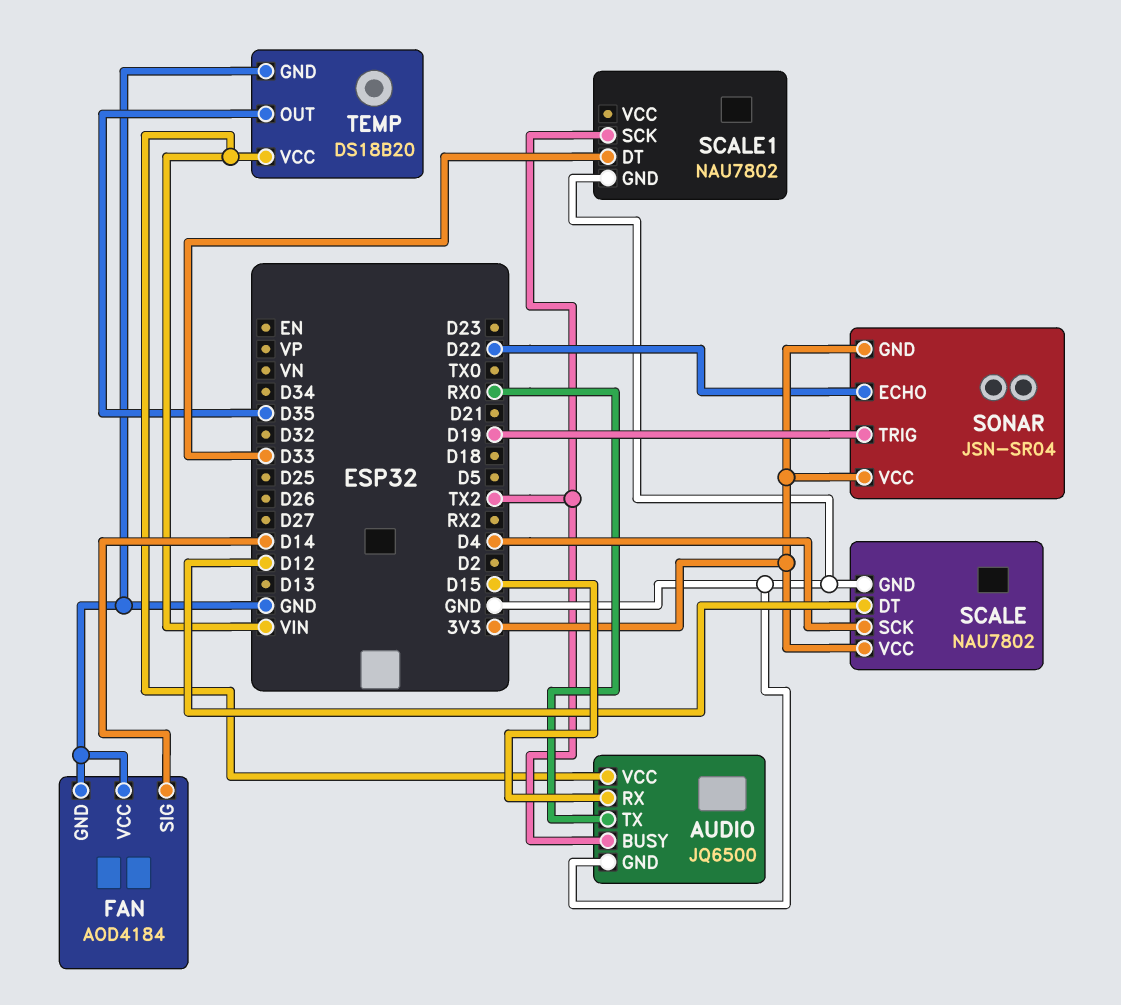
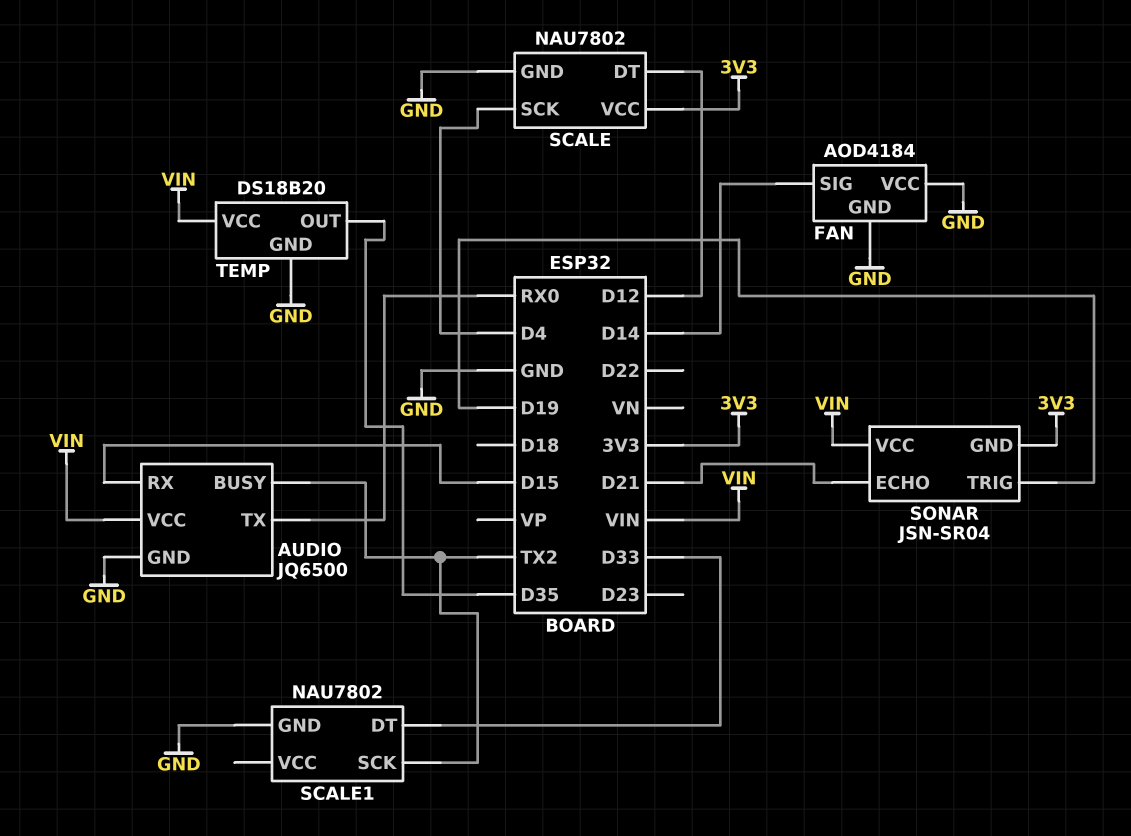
SONAR pin ECHO: D22 -> D21
SONAR pin VCC: 3V3 -> VIN

